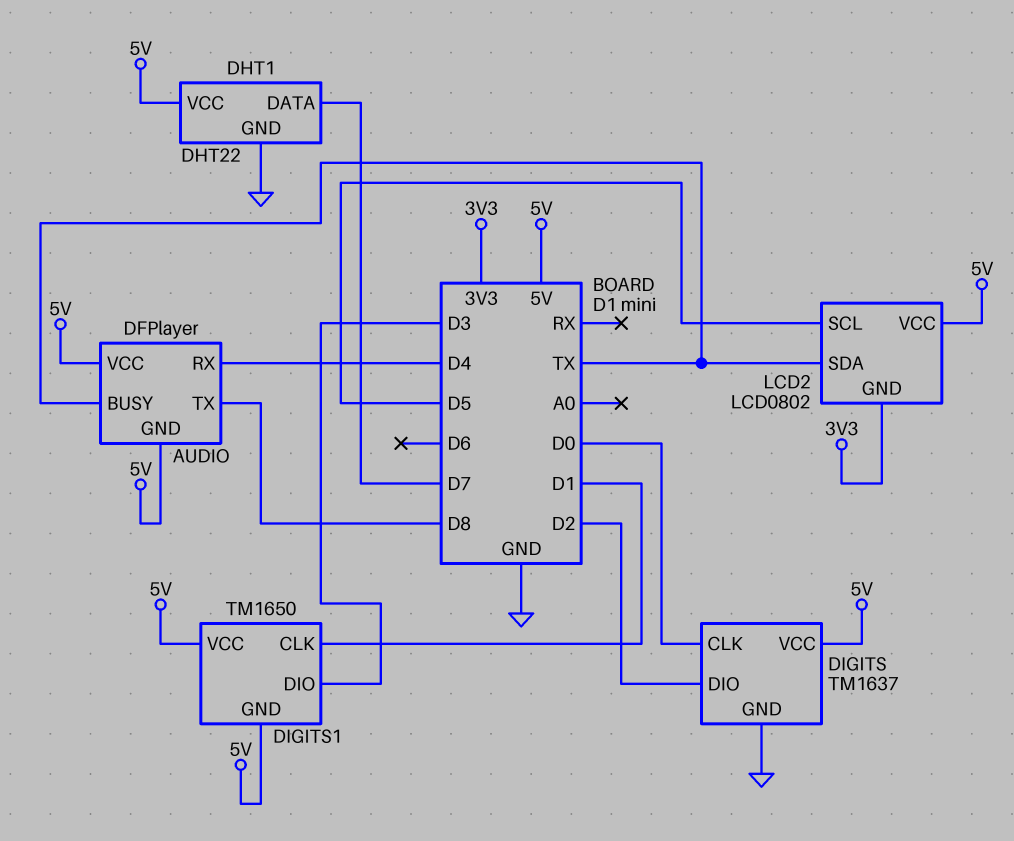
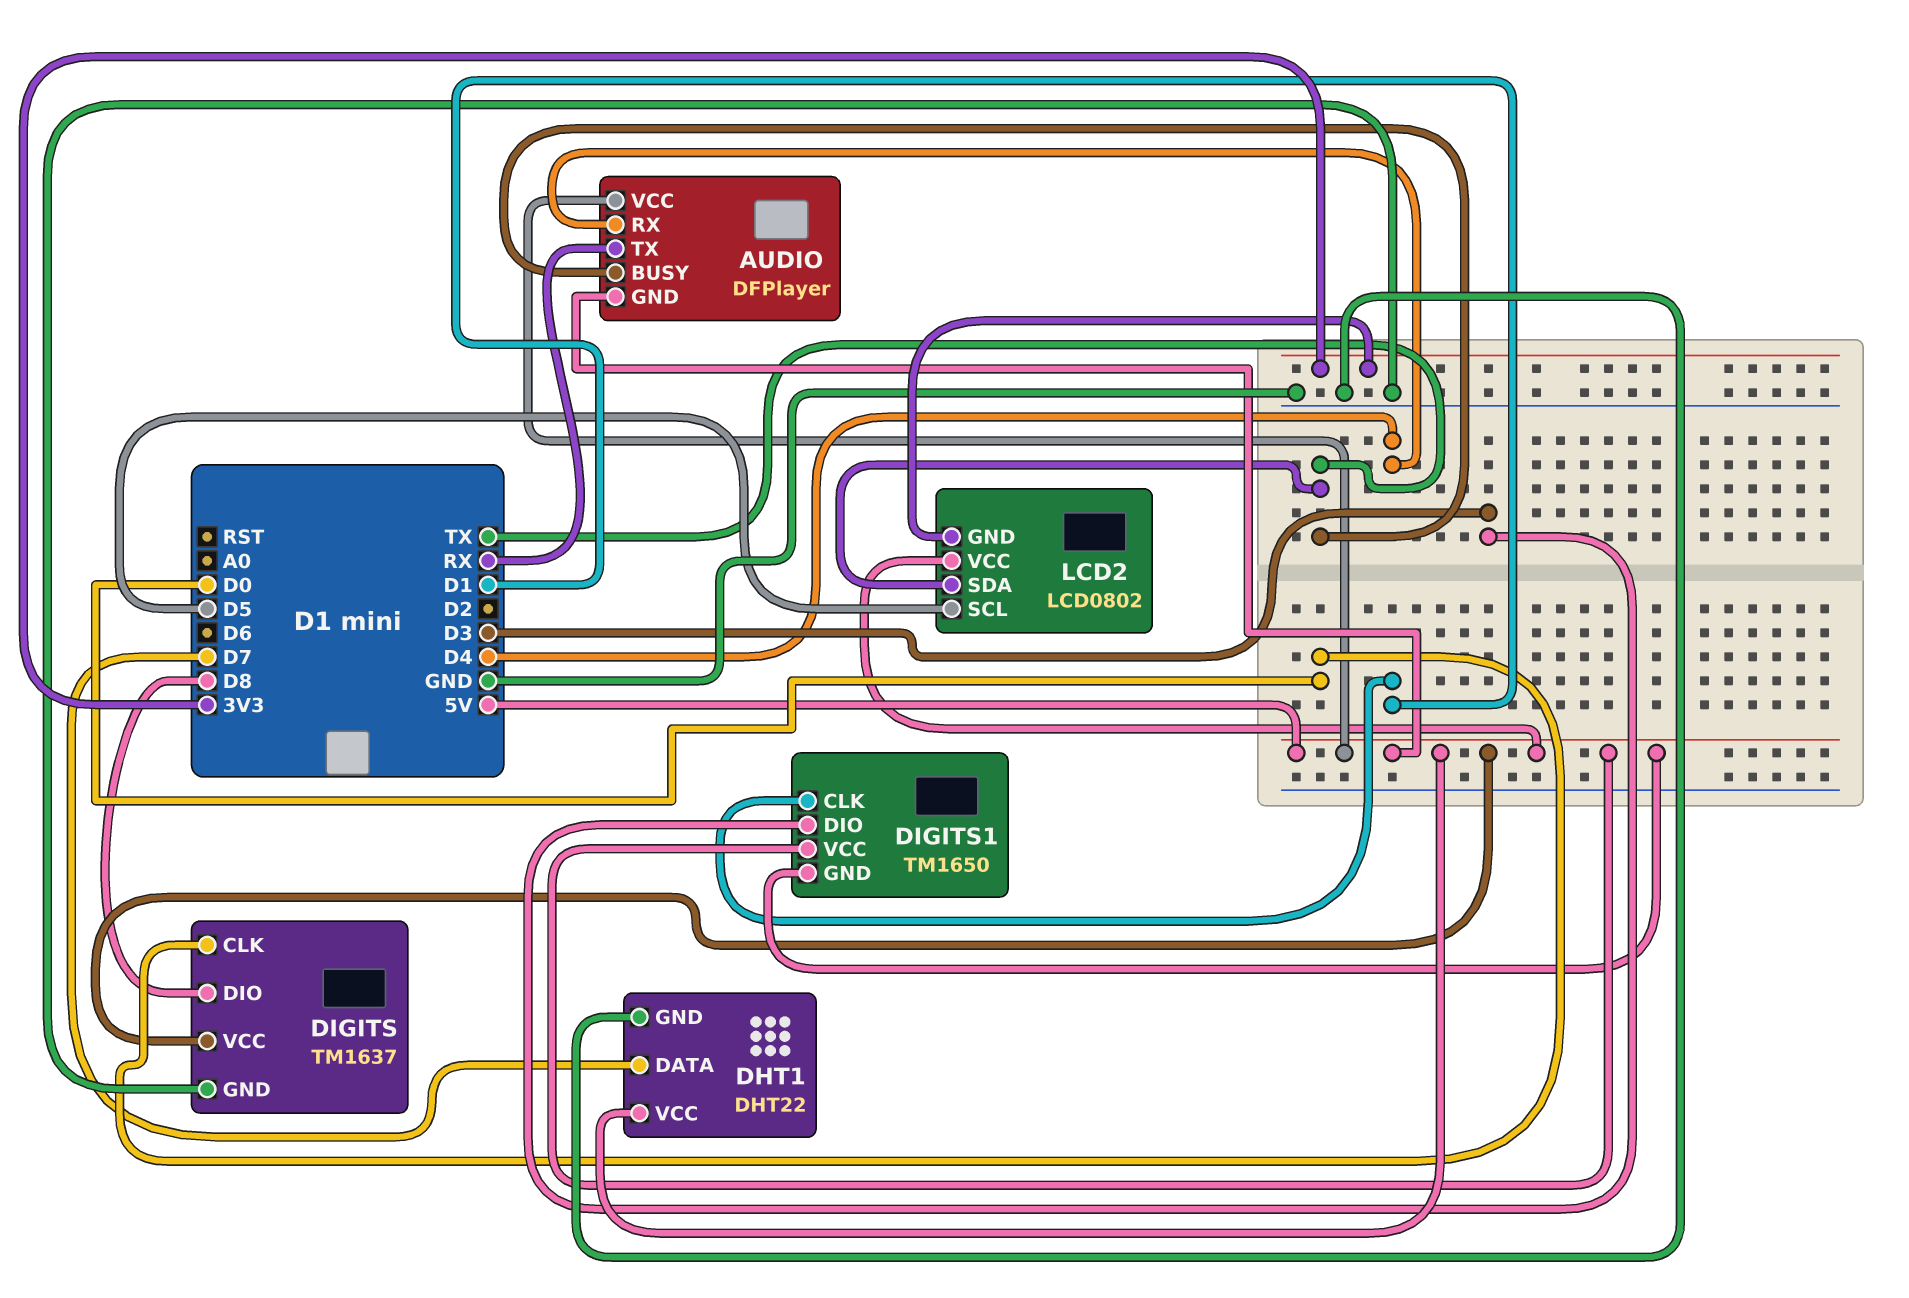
AUDIO pin TX: D8 -> RX
DIGITS pin DIO: D2 -> D8

